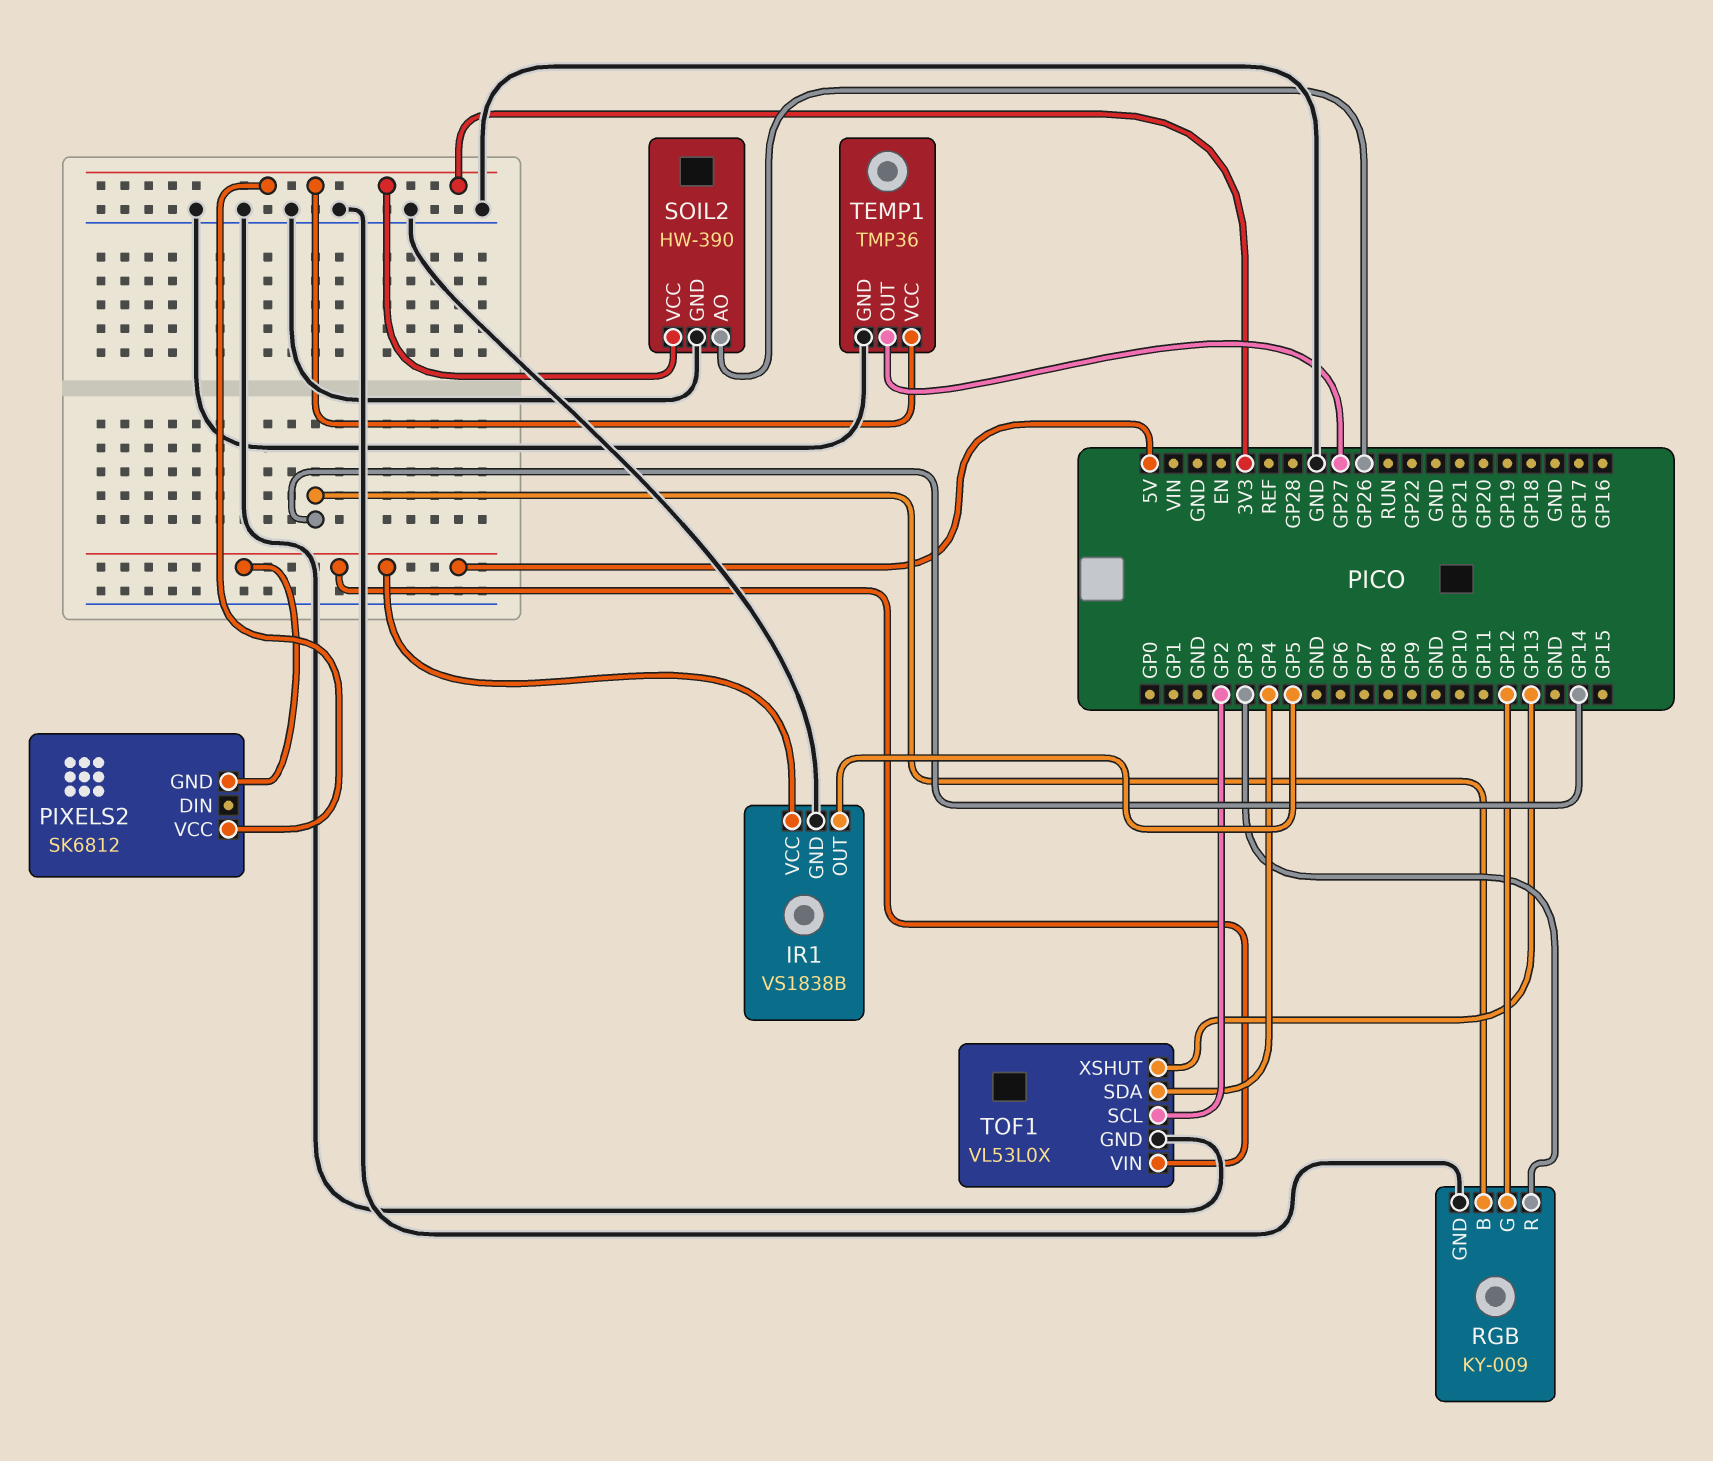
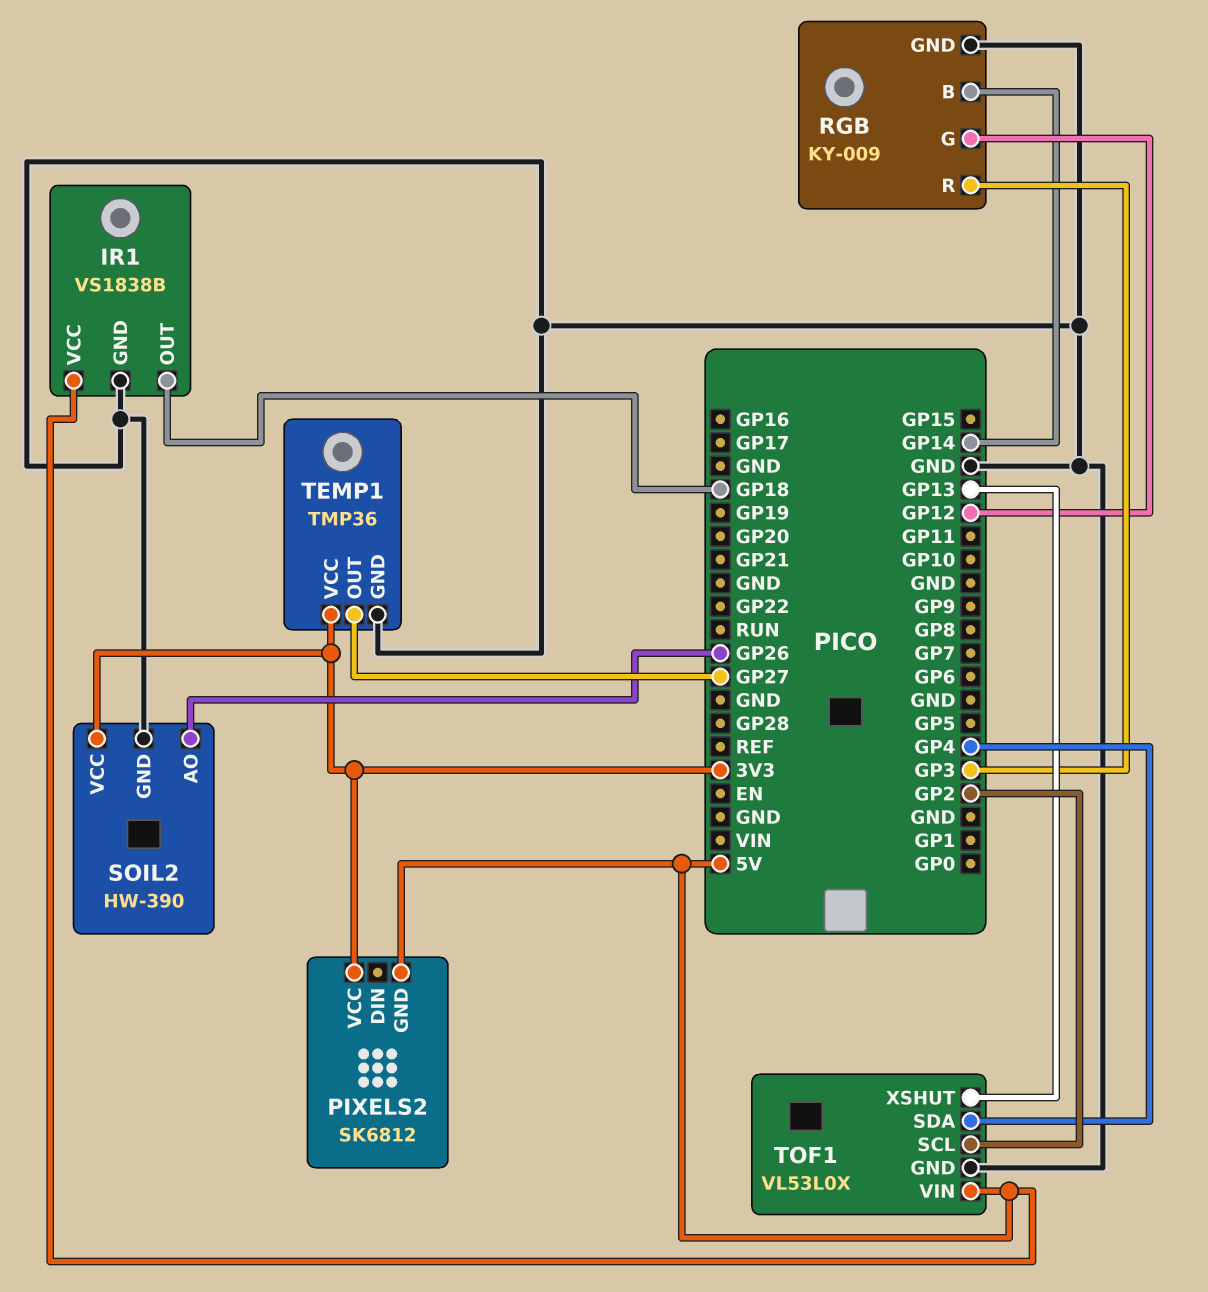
IR1 pin OUT: GP5 -> GP18

